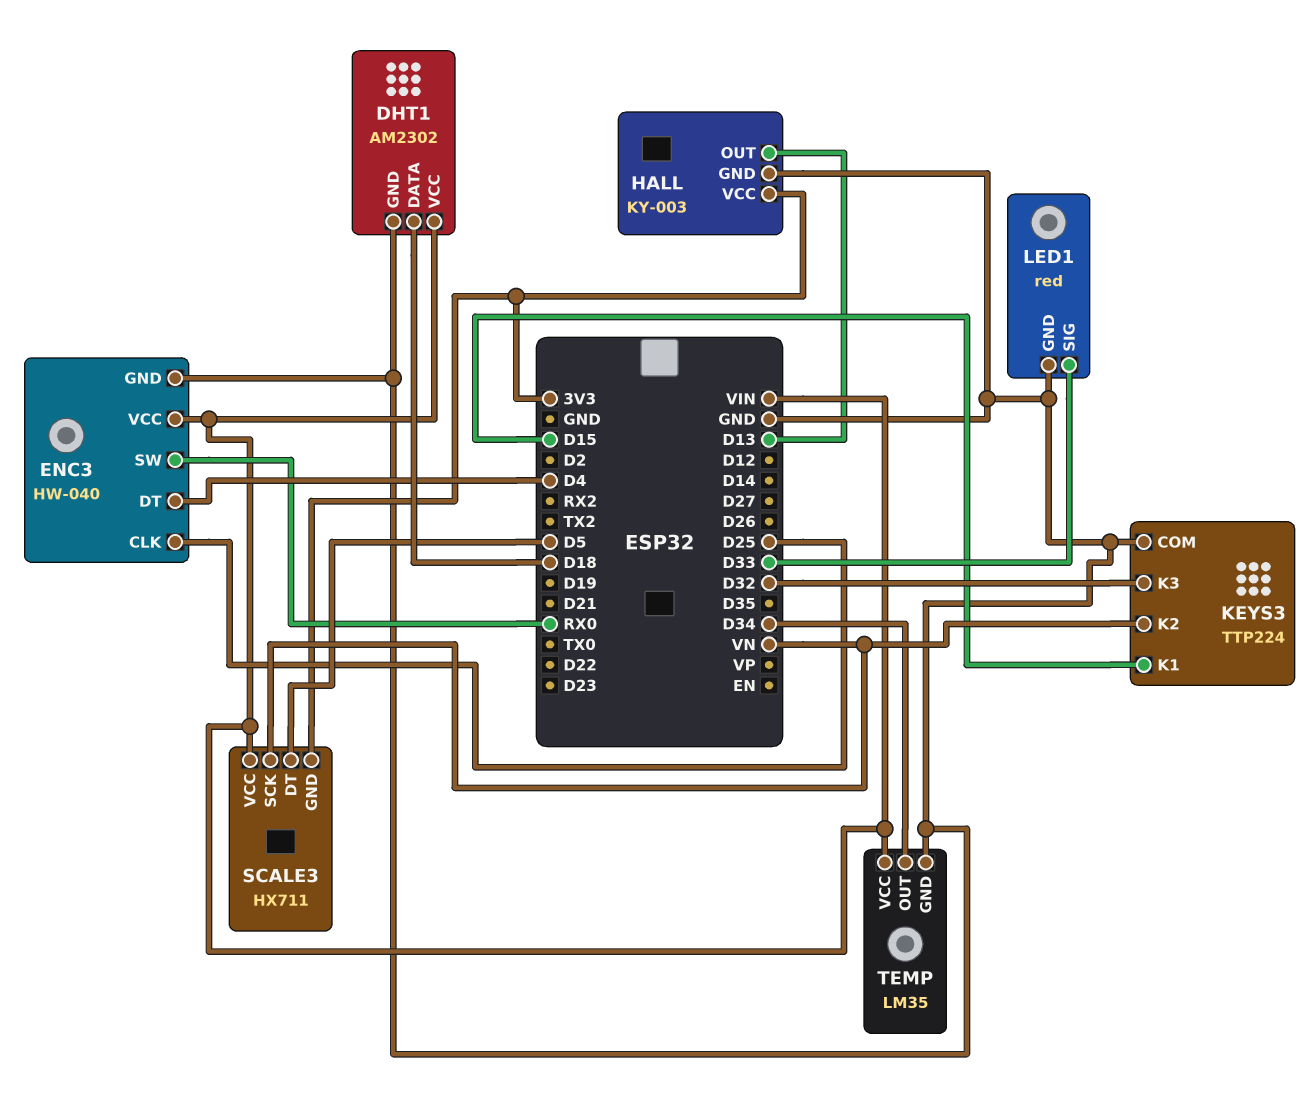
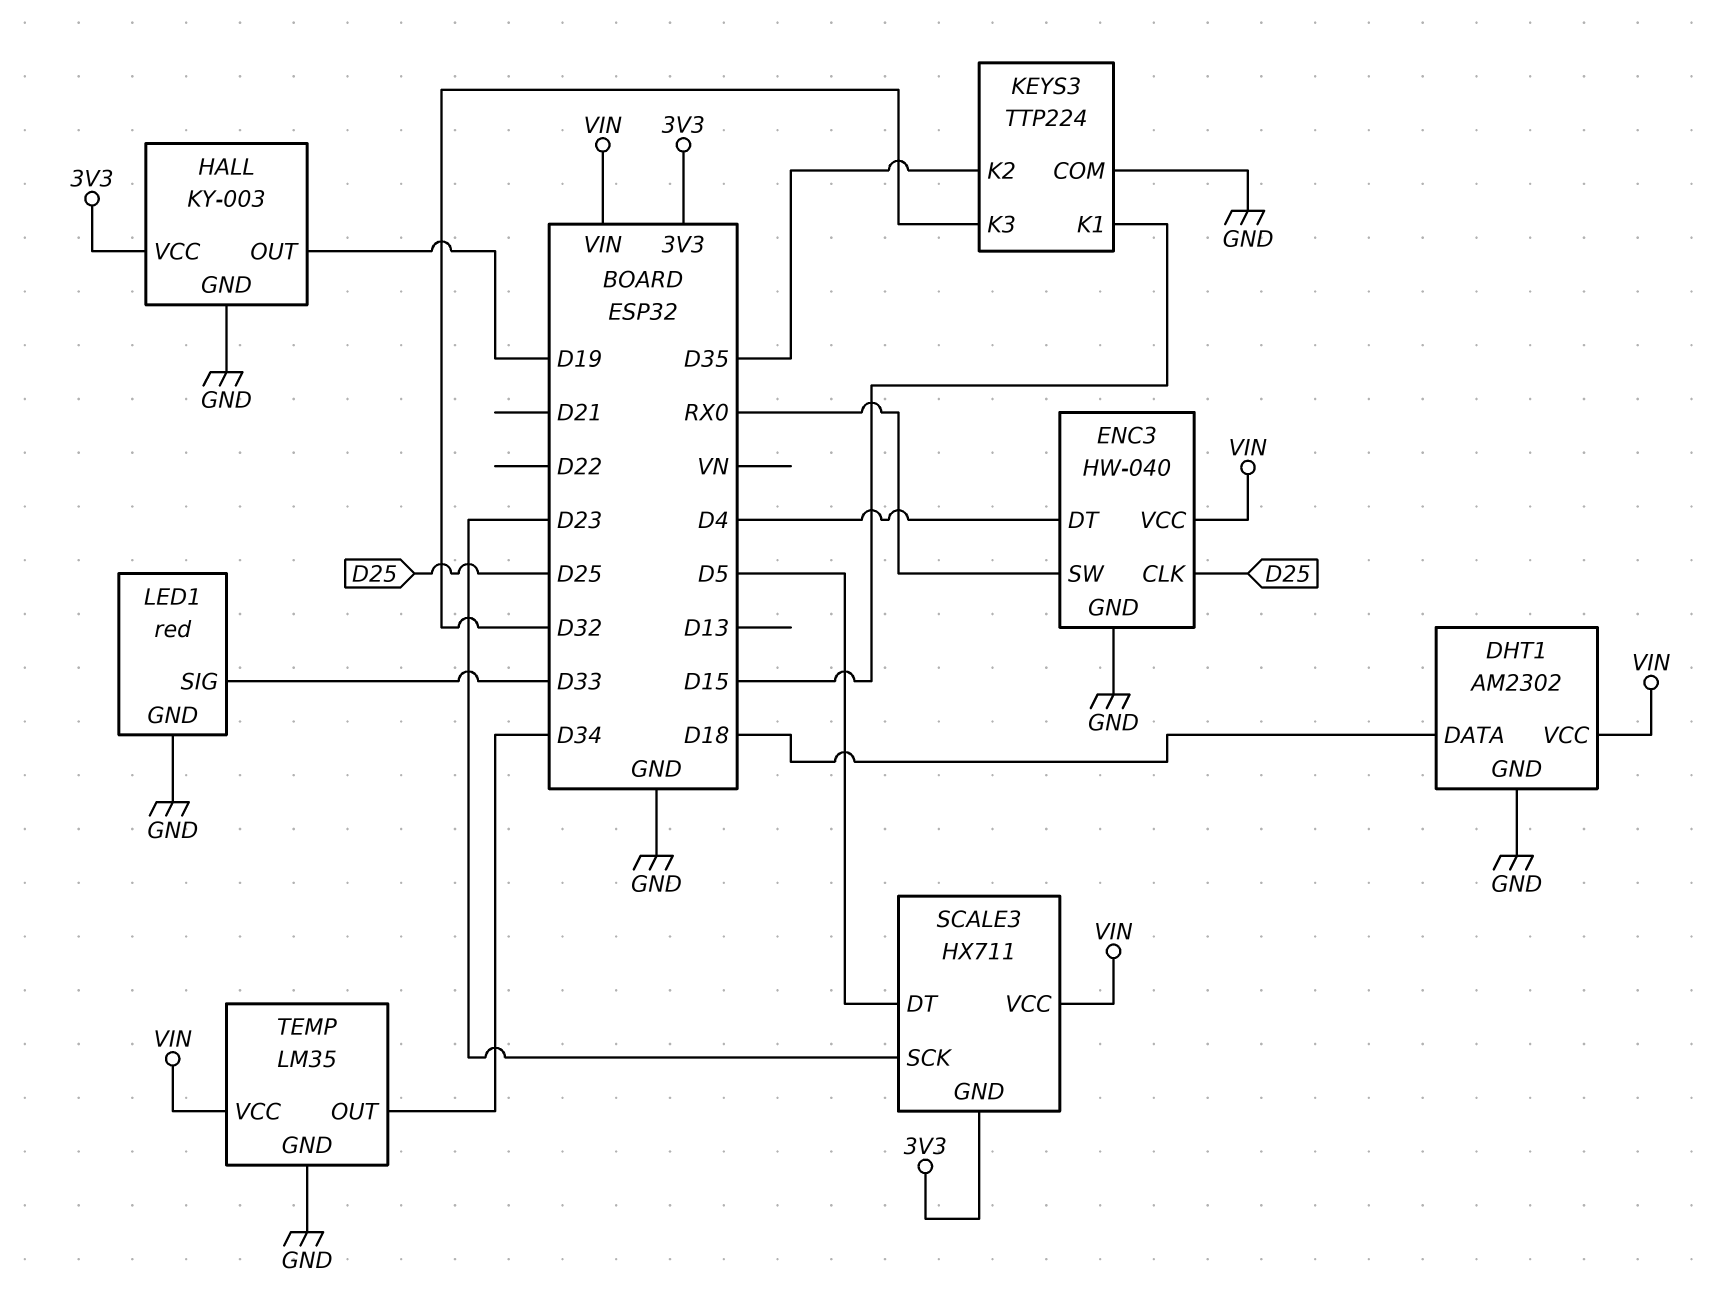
HALL pin OUT: D13 -> D19
KEYS3 pin K2: VN -> D35
SCALE3 pin SCK: VN -> D23

